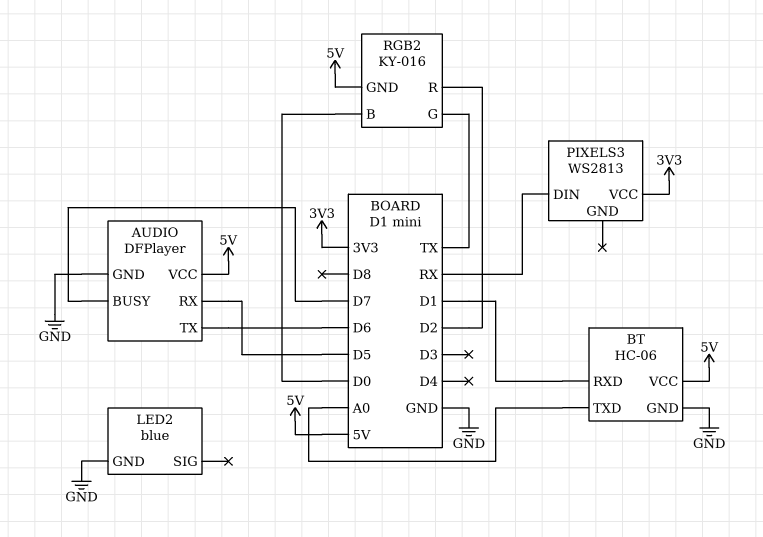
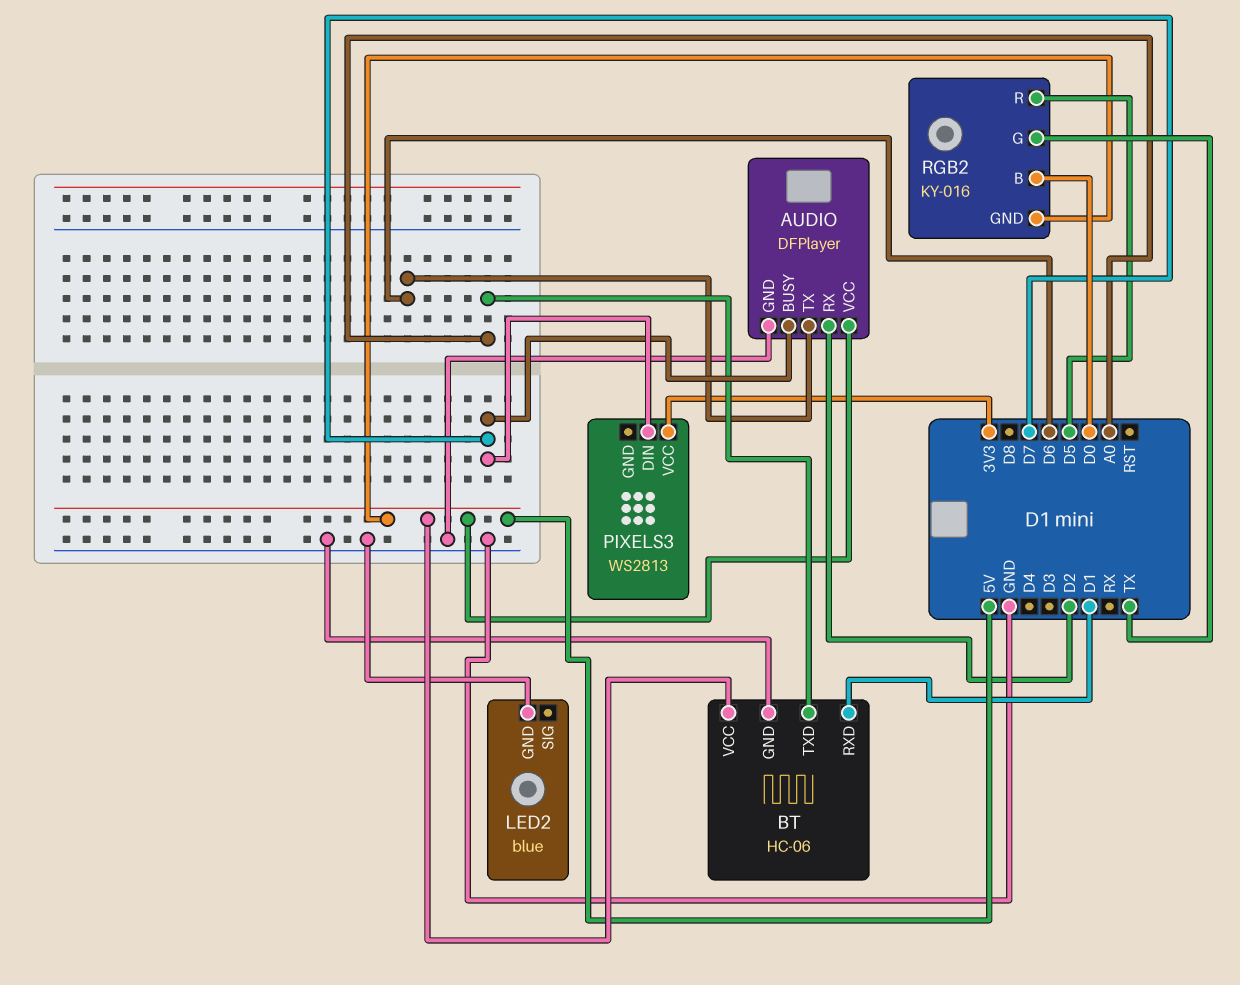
AUDIO pin RX: D5 -> D2
PIXELS3 pin DIN: RX -> D7
RGB2 pin R: D2 -> D5

